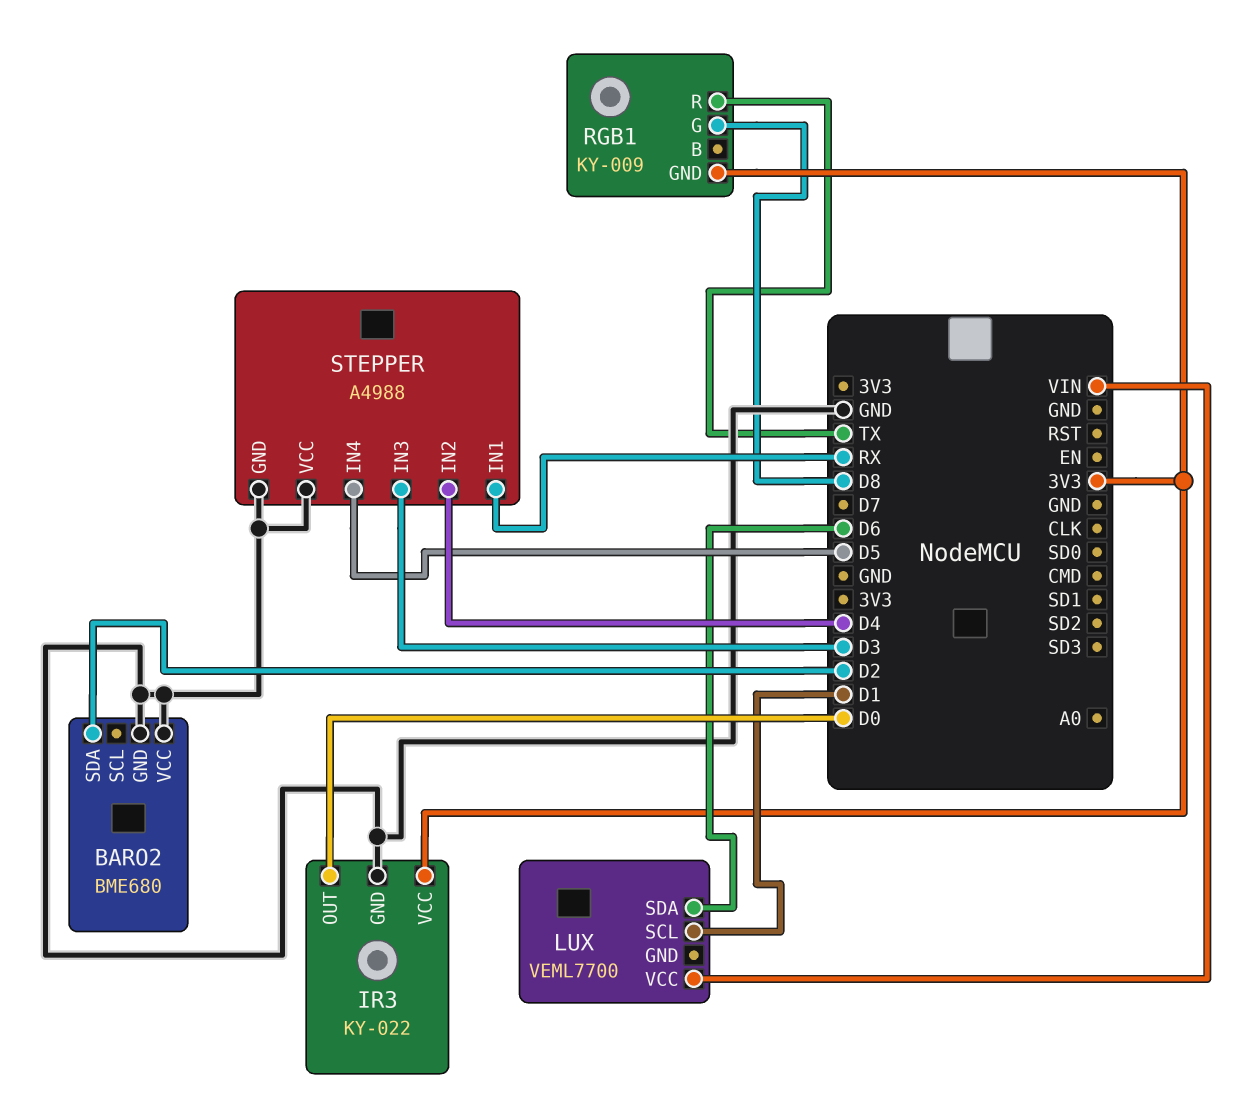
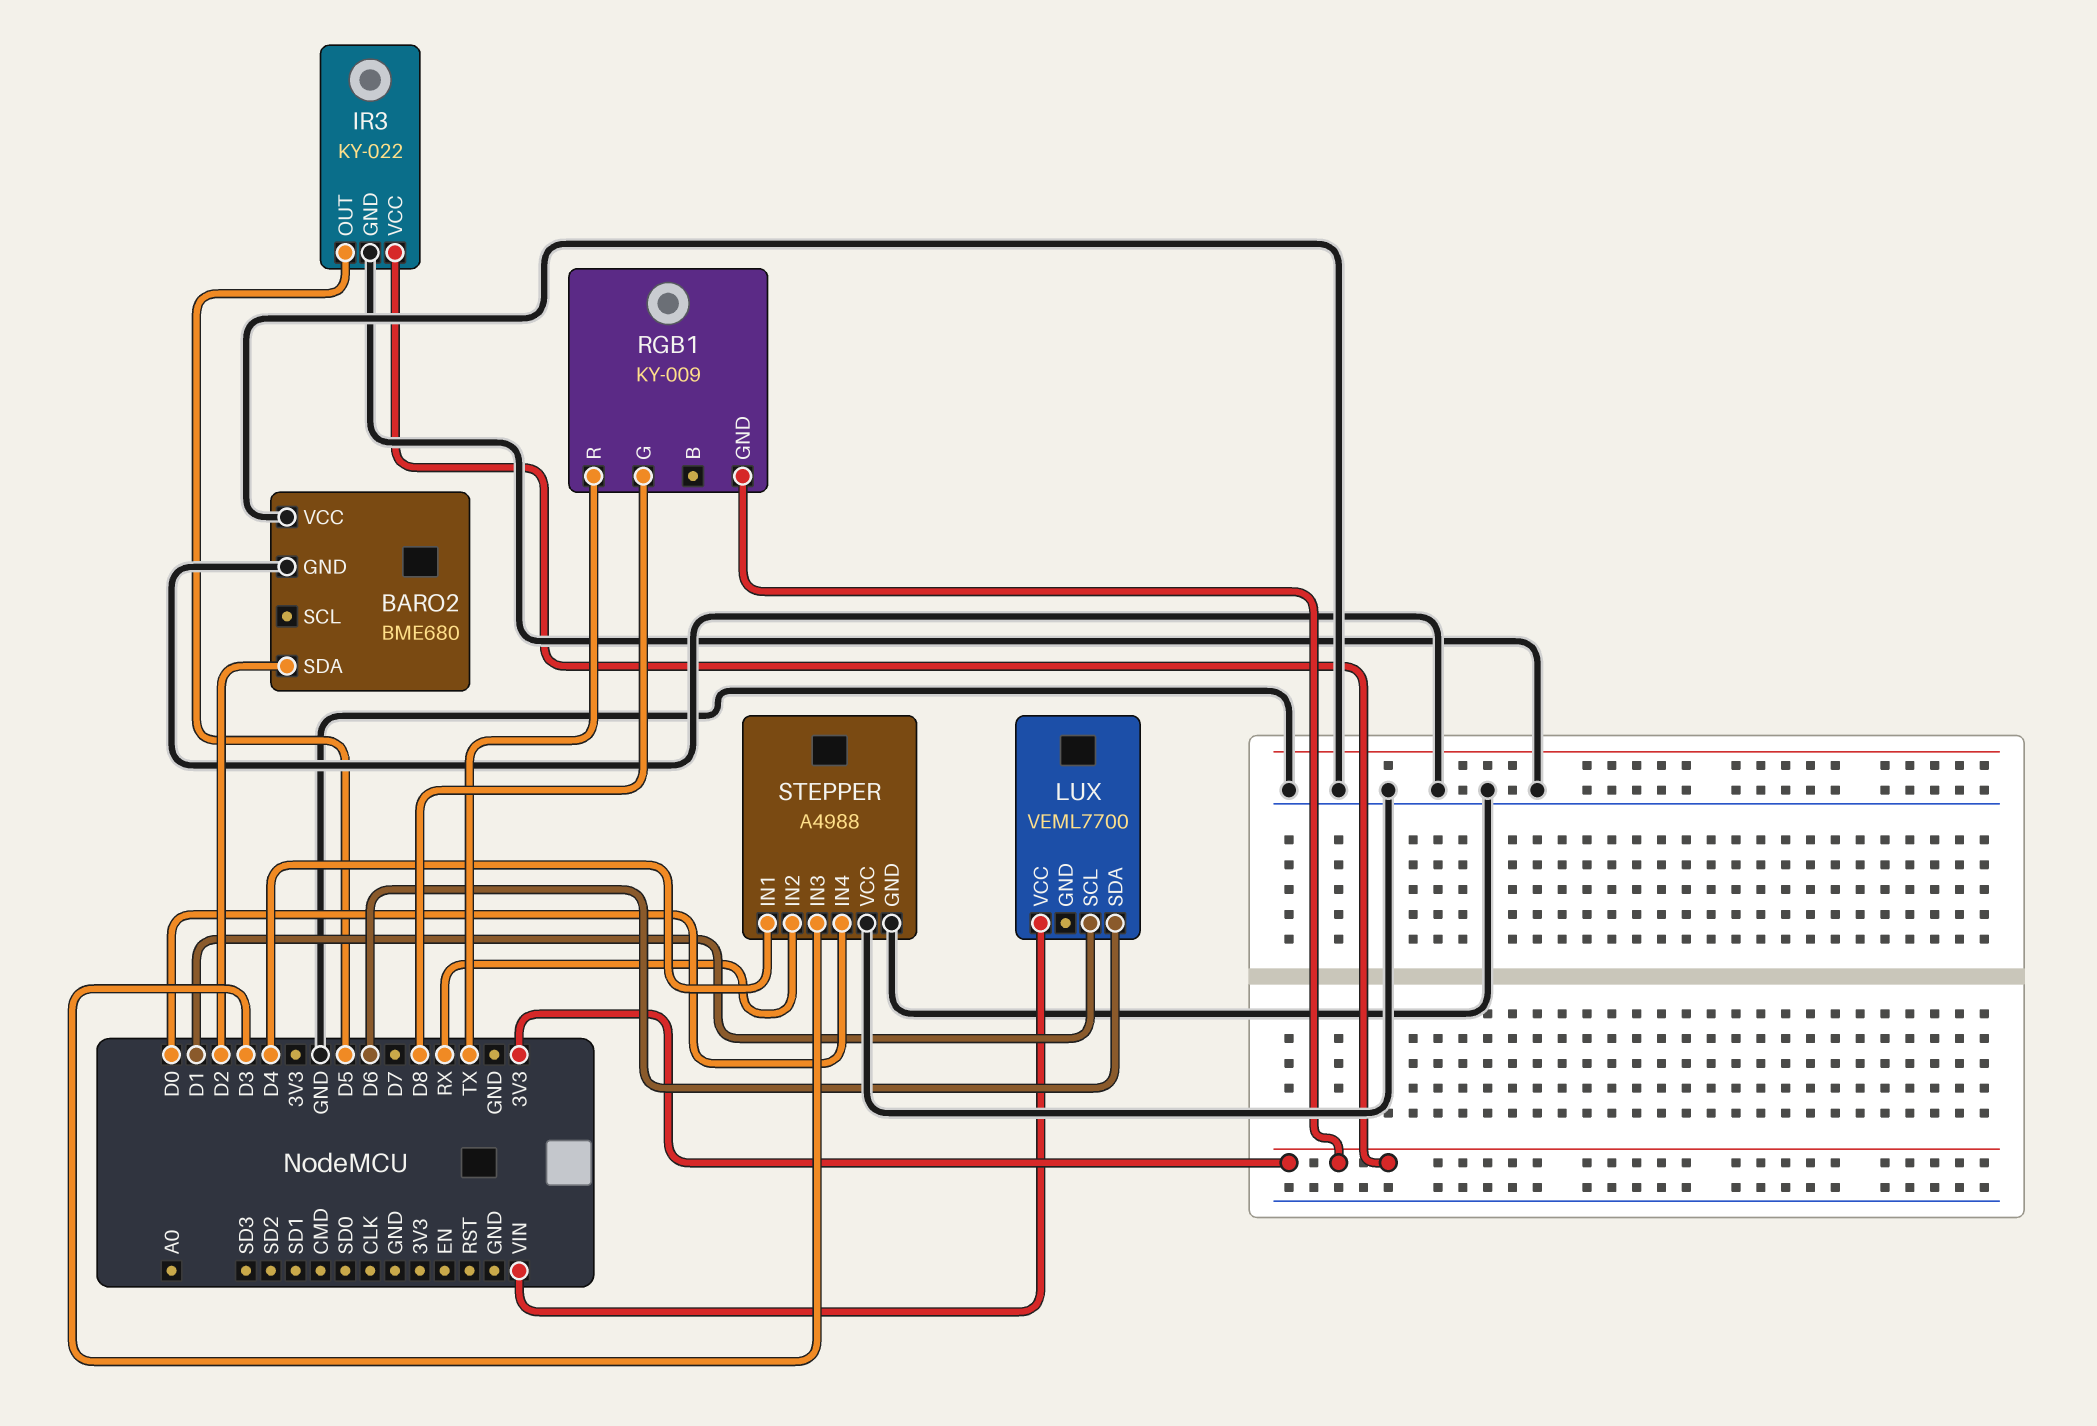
IR3 pin OUT: D0 -> D5
STEPPER pin IN1: RX -> D4
STEPPER pin IN2: D4 -> RX
STEPPER pin IN4: D5 -> D0

